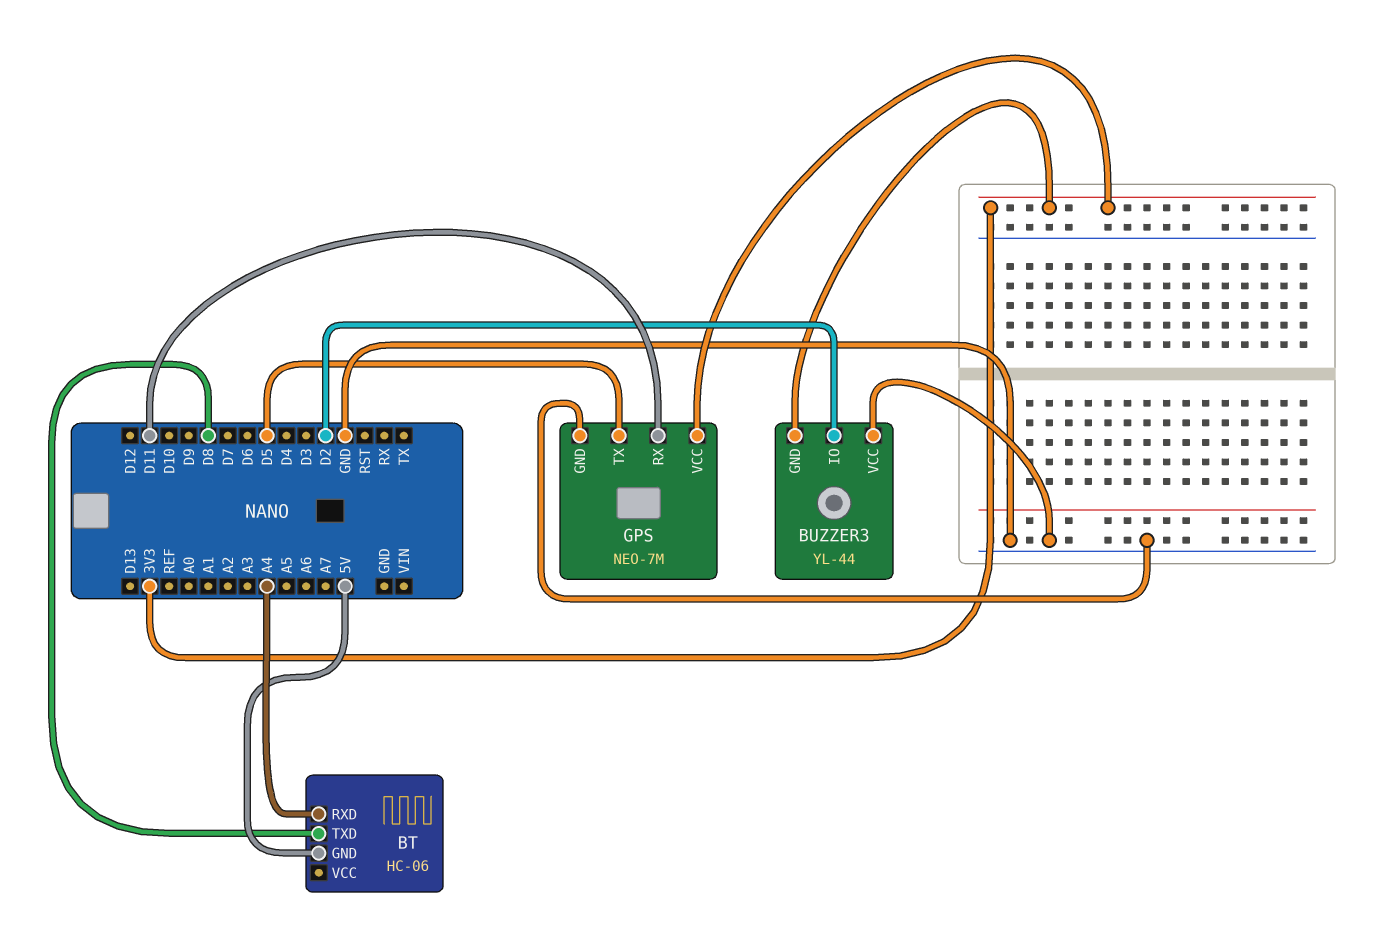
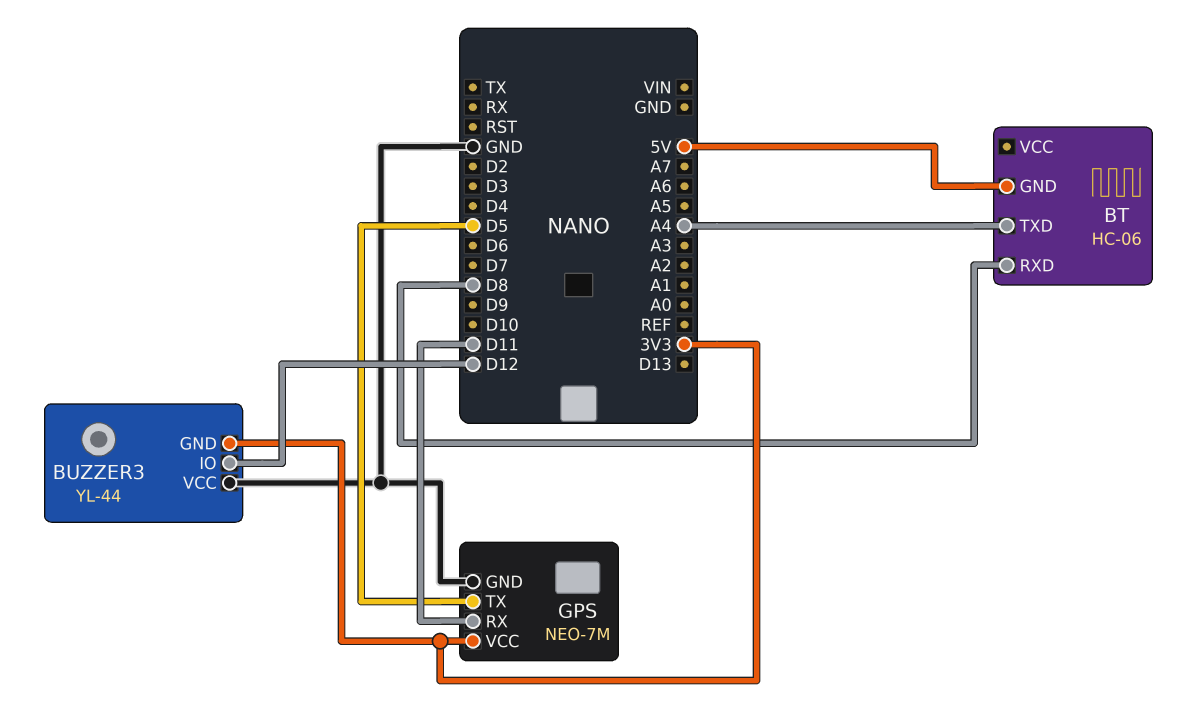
BT pin RXD: A4 -> D8
BT pin TXD: D8 -> A4
BUZZER3 pin IO: D2 -> D12

